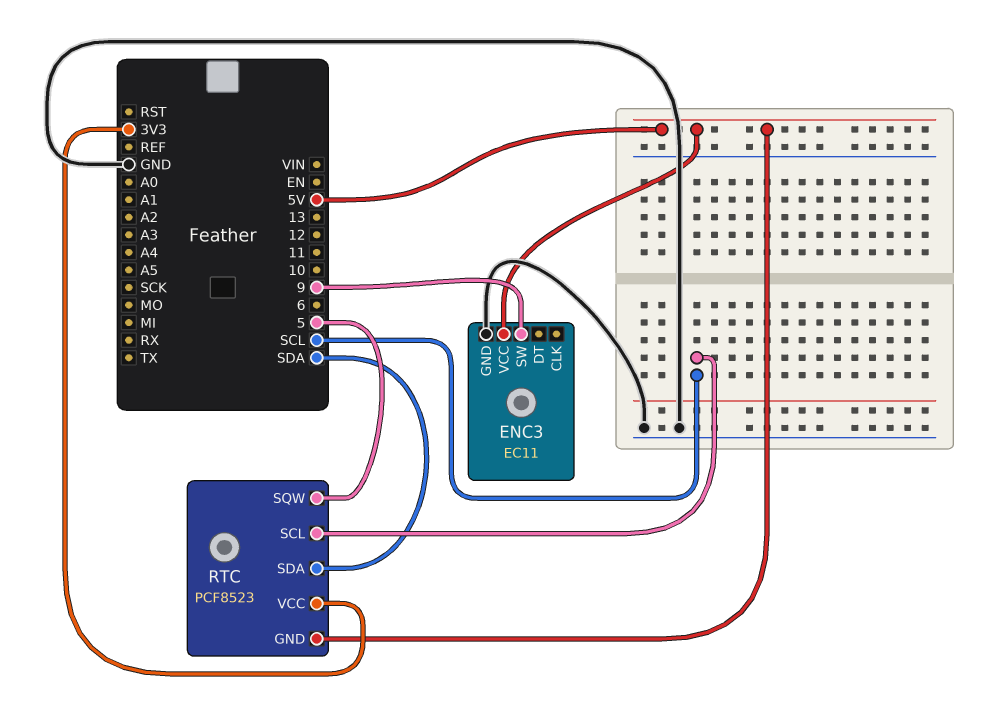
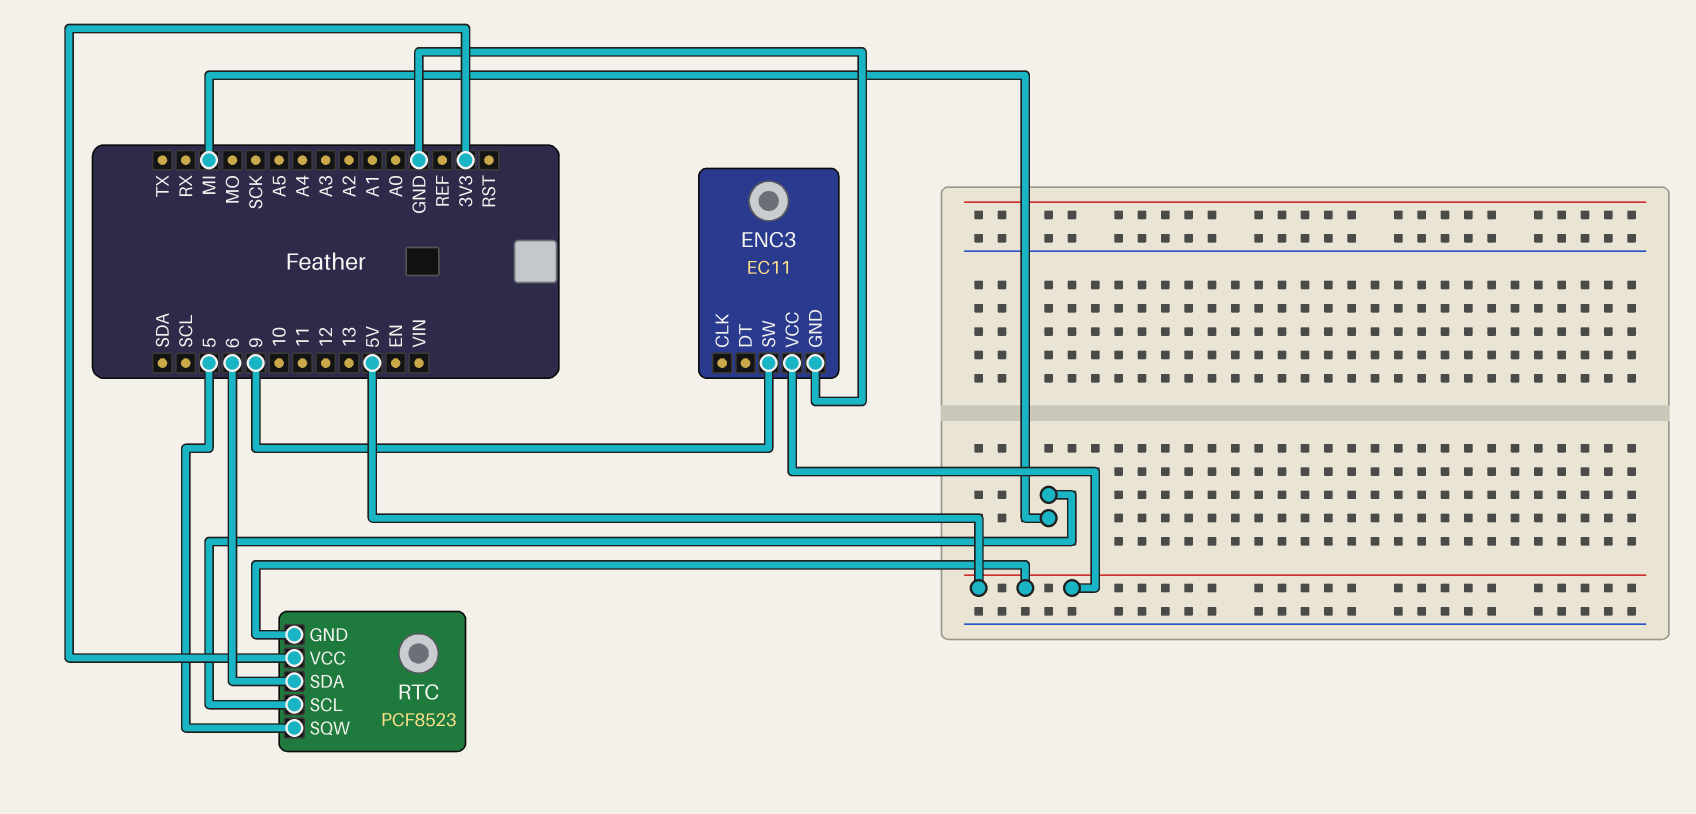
RTC pin SCL: SCL -> MI
RTC pin SDA: SDA -> 6

